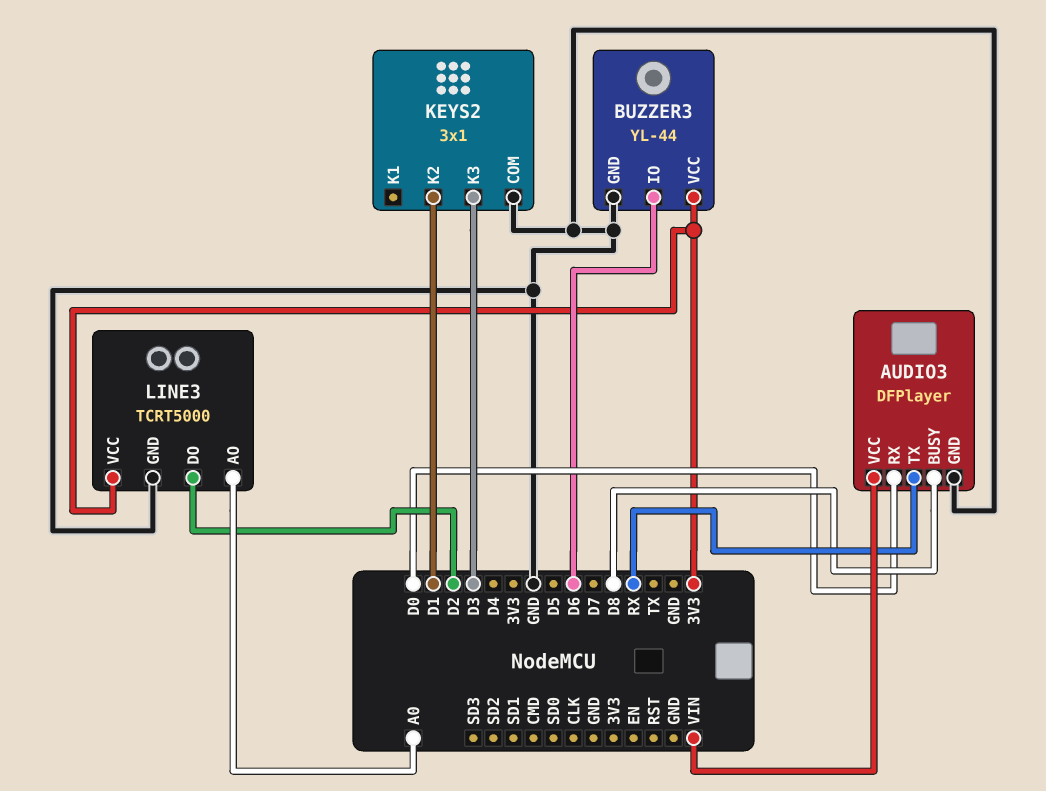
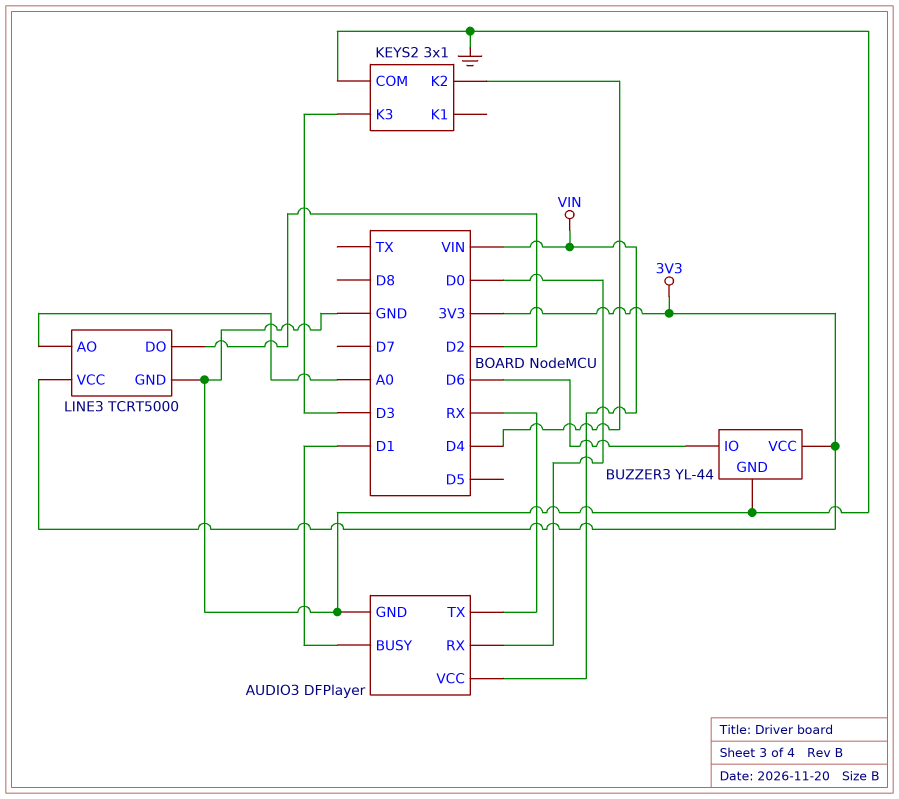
AUDIO3 pin BUSY: D8 -> D1
KEYS2 pin K2: D1 -> D4

